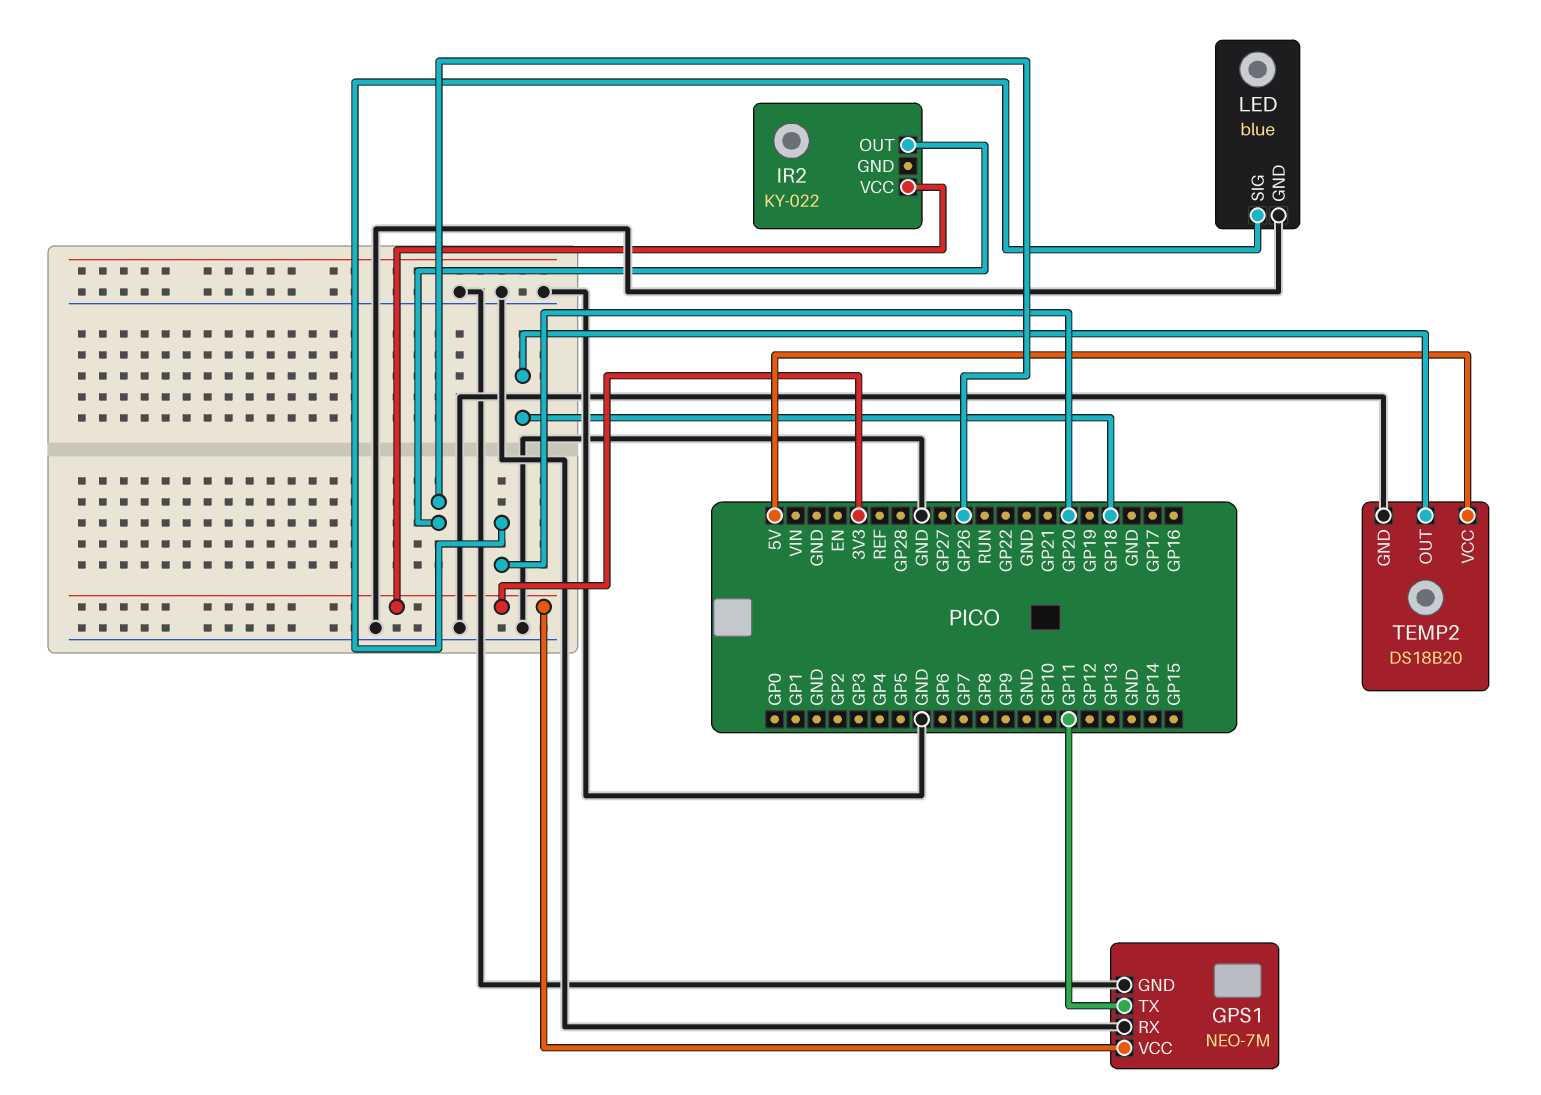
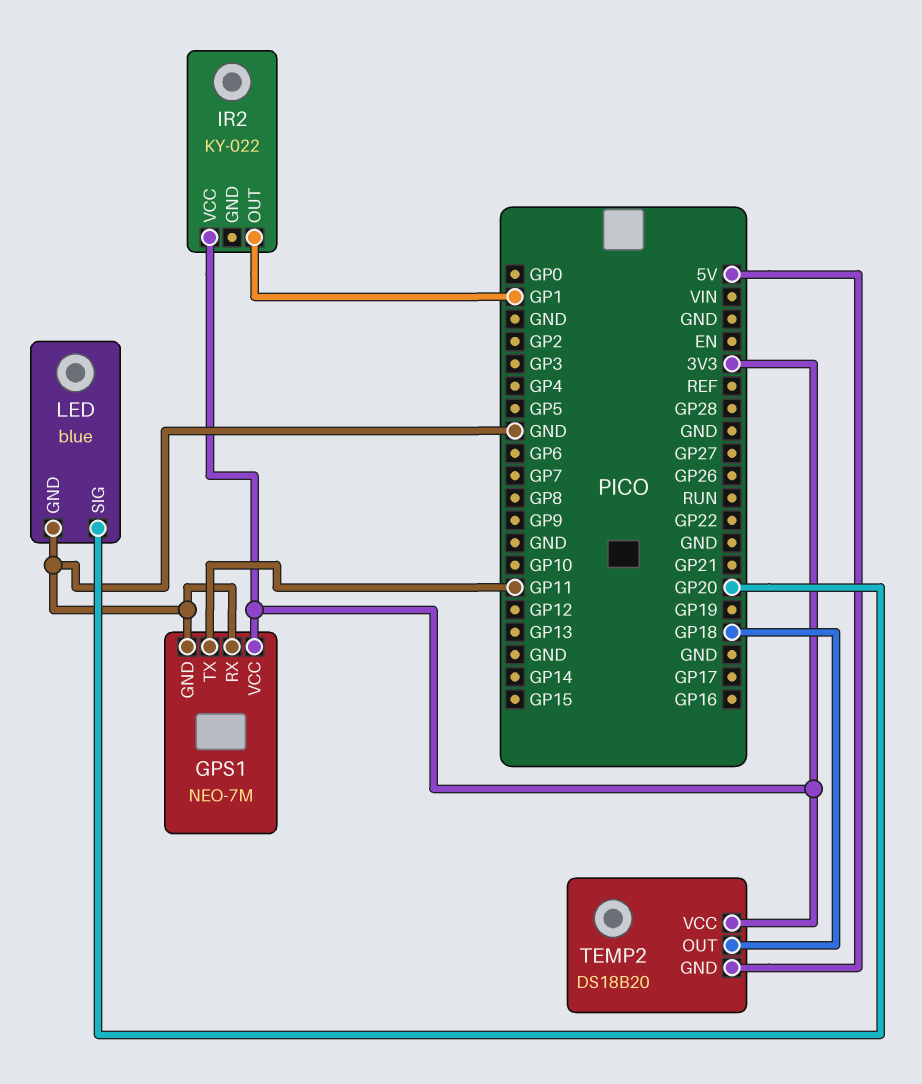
IR2 pin OUT: GP26 -> GP1
TEMP2 pin GND: GND -> 5V
TEMP2 pin VCC: 5V -> 3V3

